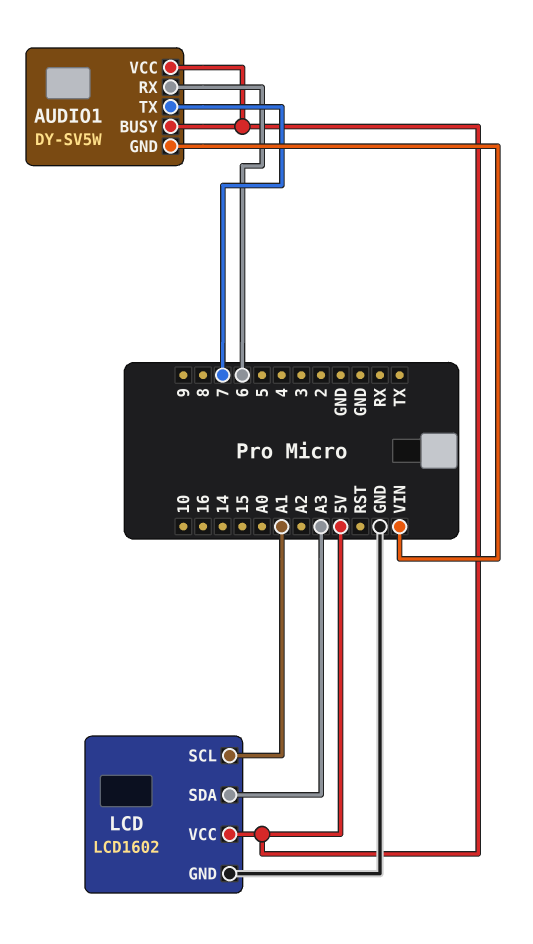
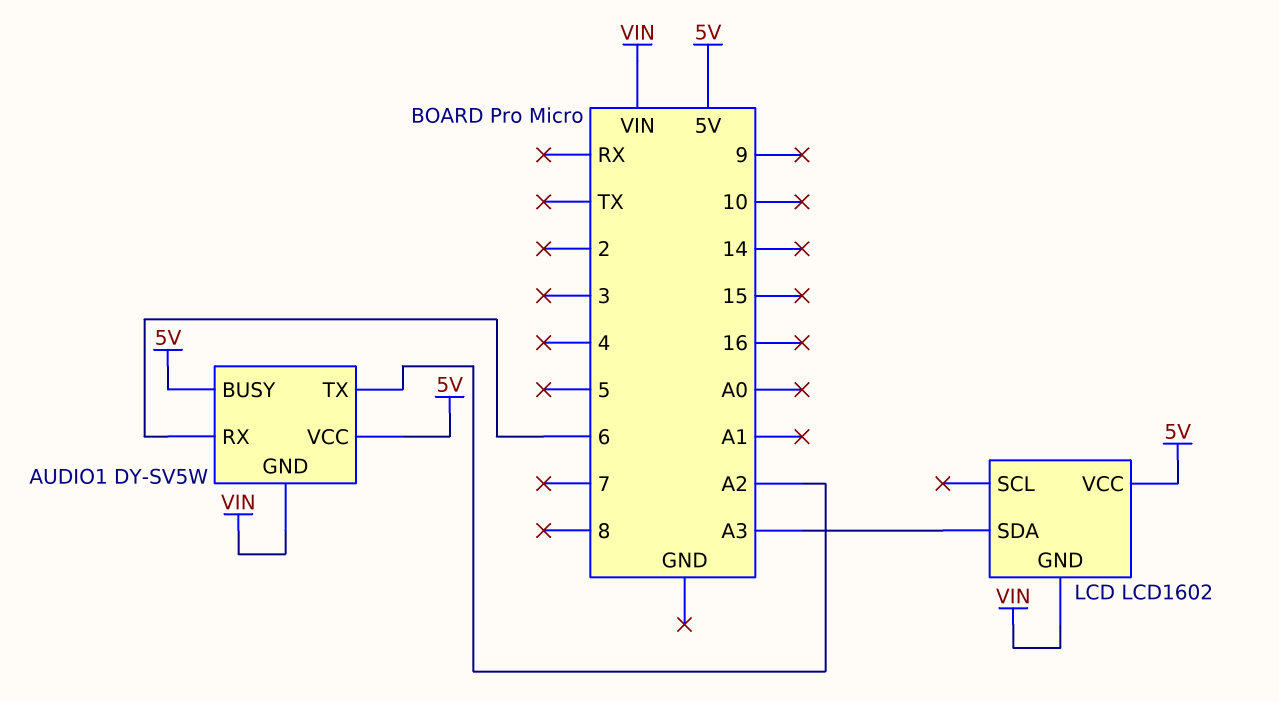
AUDIO1 pin TX: 7 -> A2
LCD pin GND: GND -> VIN
LCD pin SCL: A1 -> none

